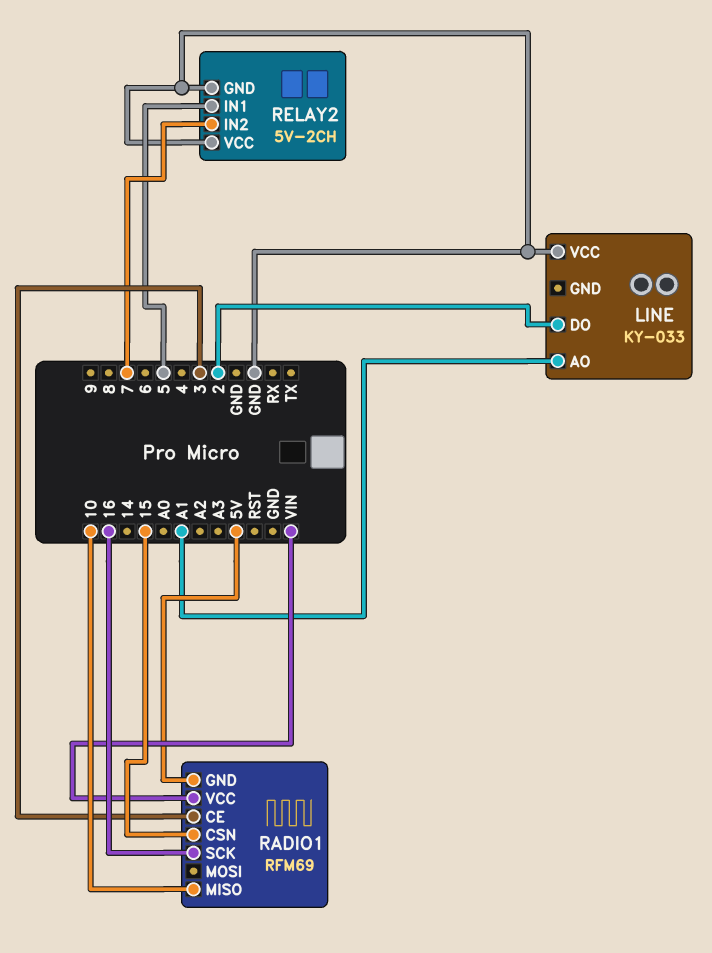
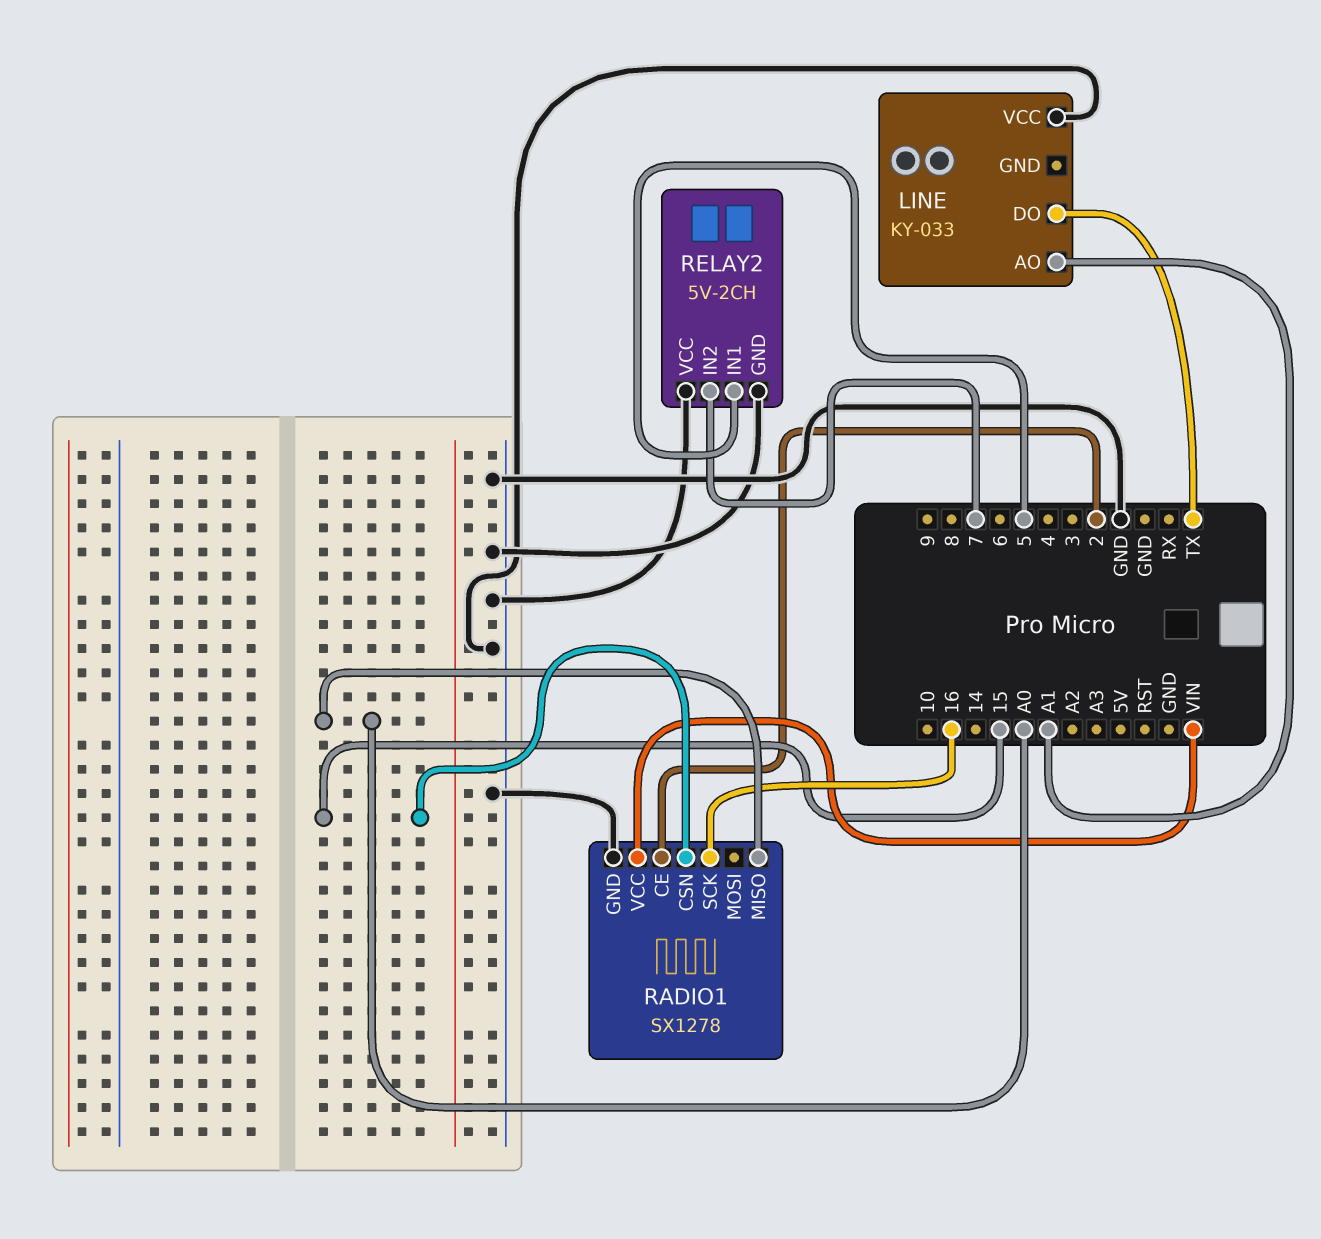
LINE pin DO: 2 -> TX
RADIO1: RFM69 -> SX1278
RADIO1 pin CE: 3 -> 2
RADIO1 pin GND: 5V -> GND
RADIO1 pin MISO: 10 -> A0

